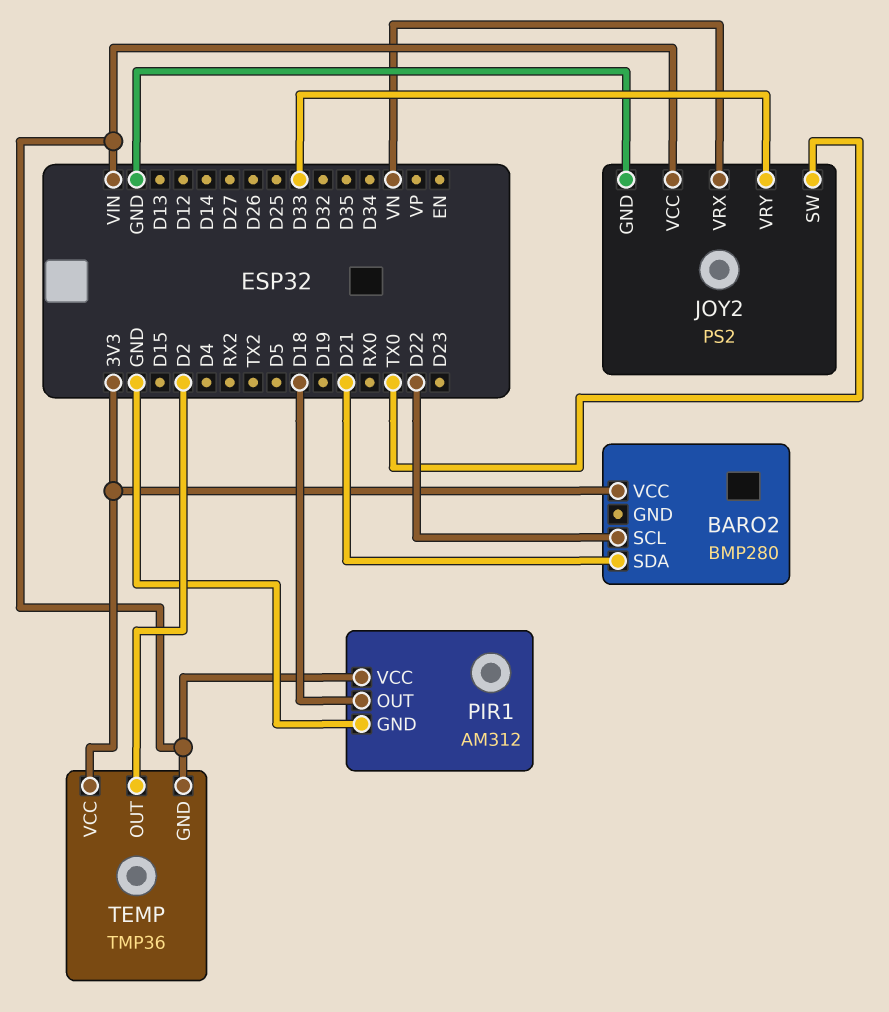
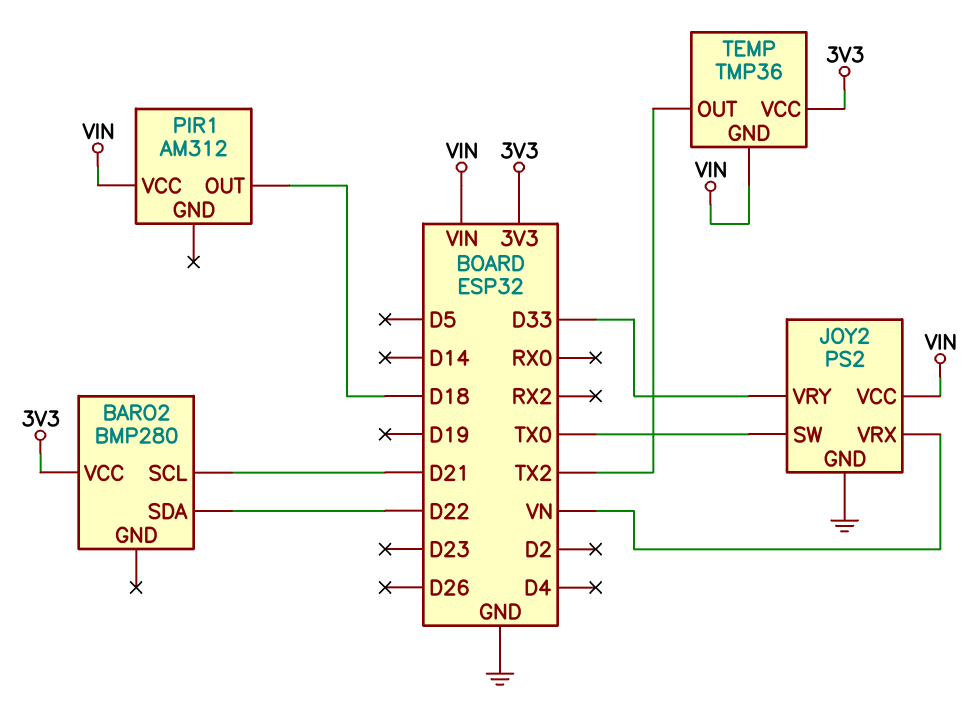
BARO2 pin SCL: D22 -> D21
BARO2 pin SDA: D21 -> D22
PIR1 pin GND: GND -> none
TEMP pin OUT: D2 -> TX2

